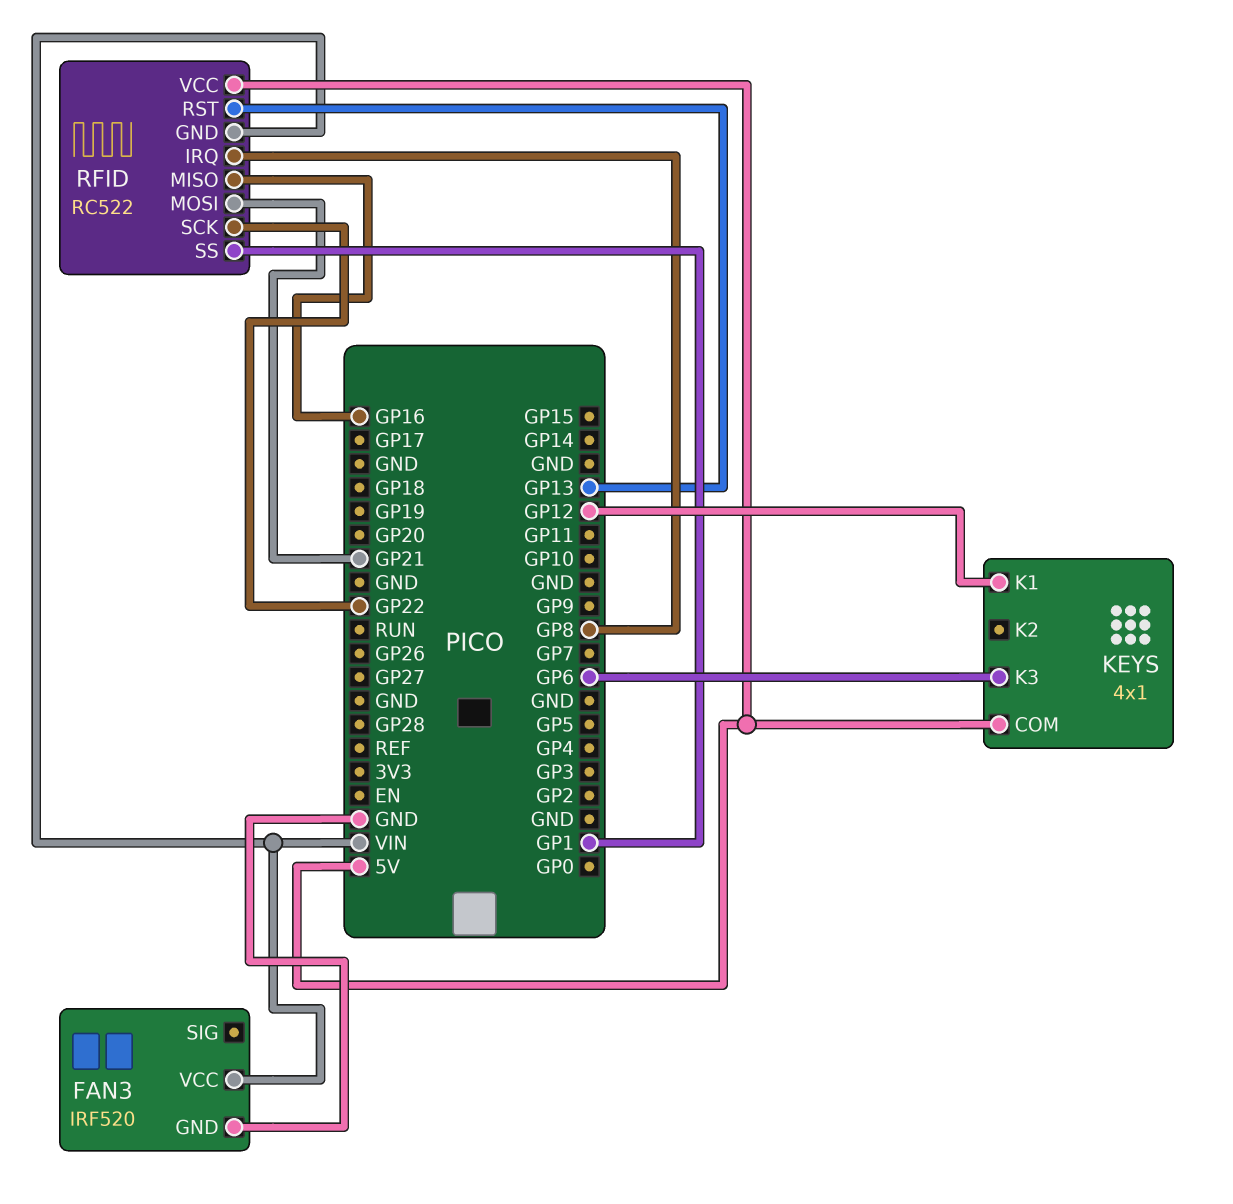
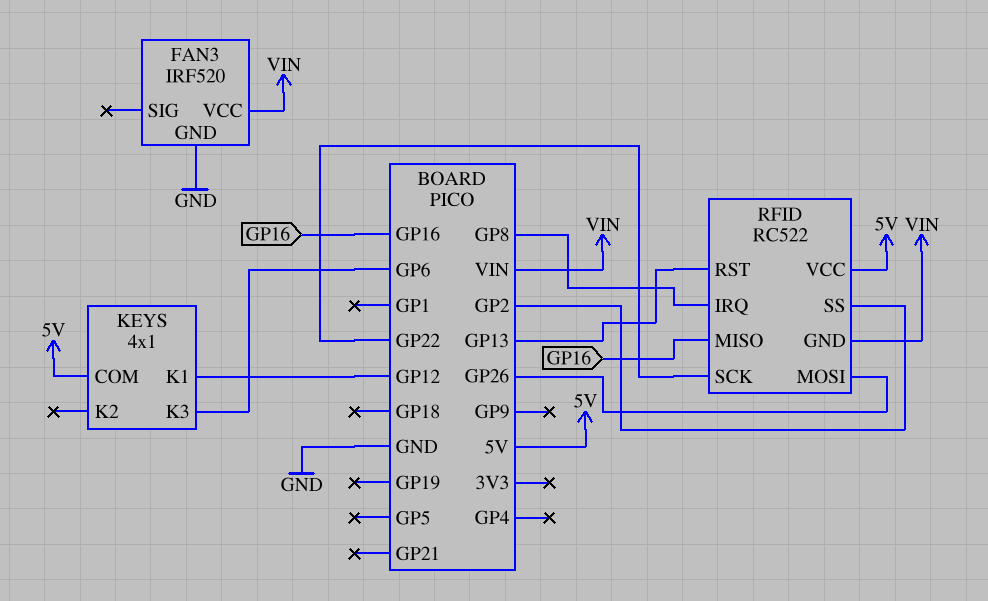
RFID pin MOSI: GP21 -> GP26
RFID pin SS: GP1 -> GP2

